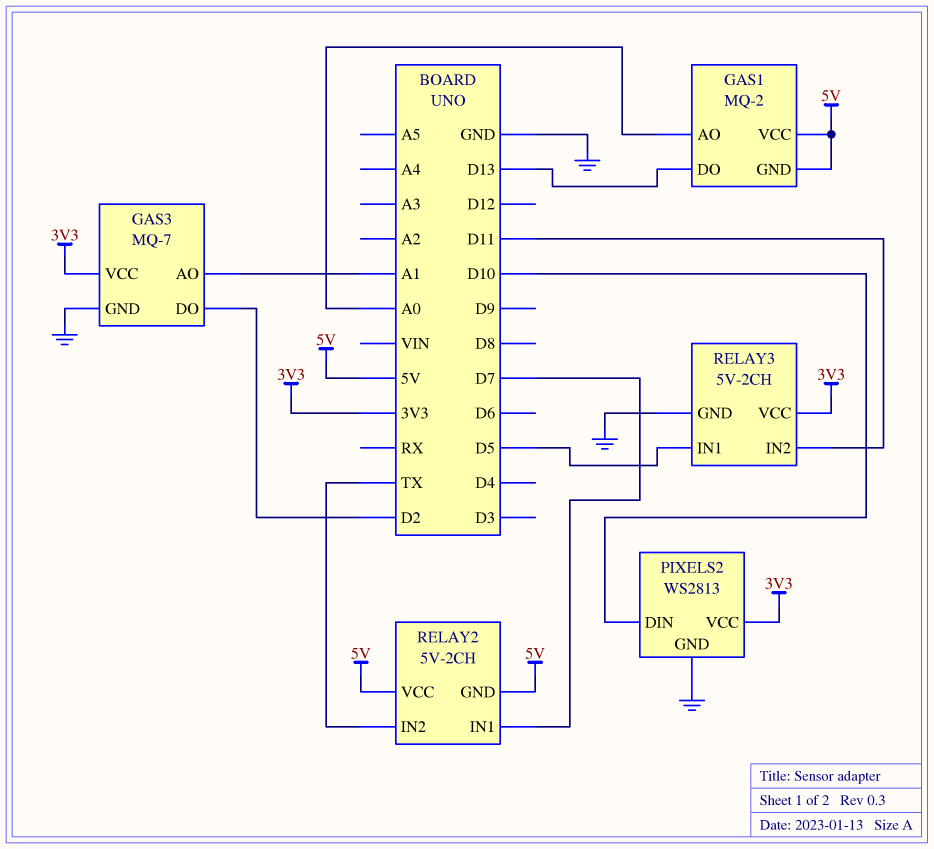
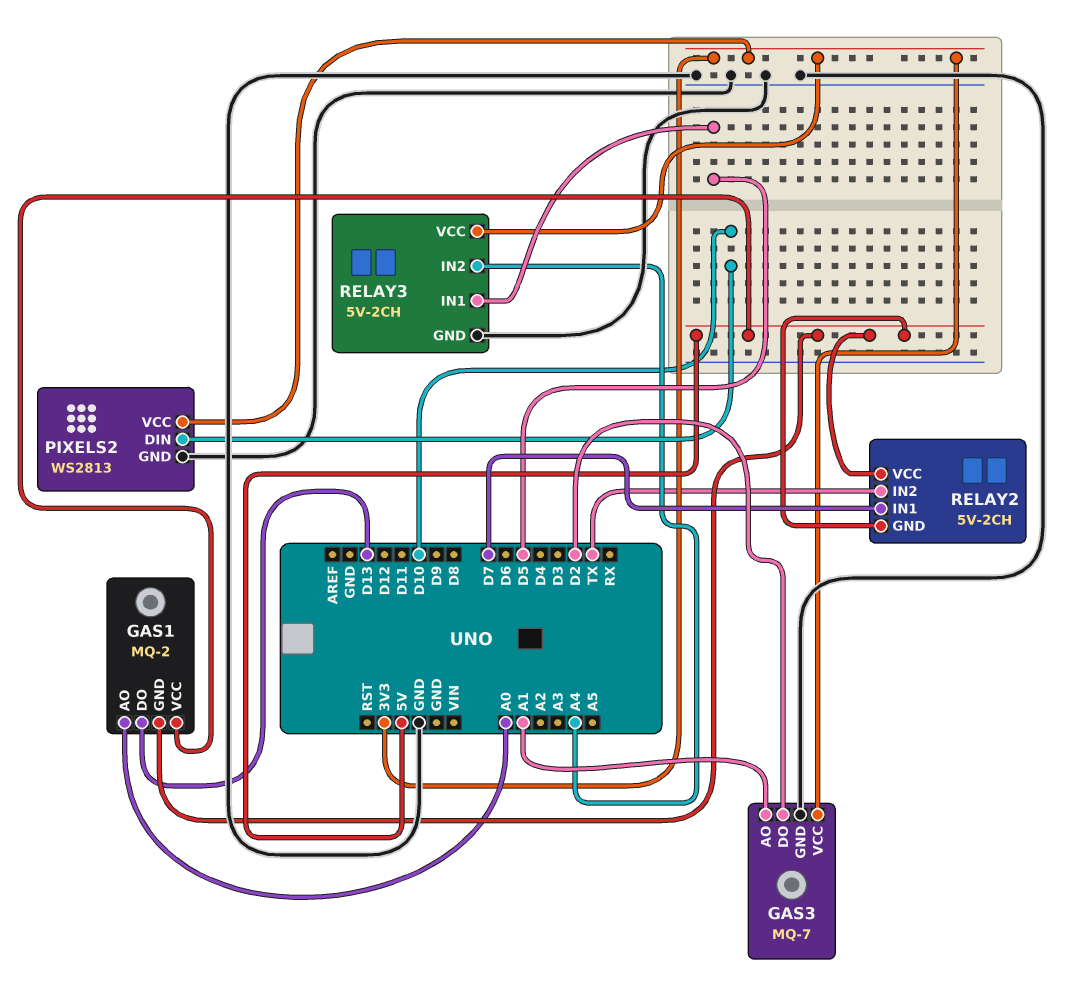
RELAY3 pin IN2: D11 -> A4

